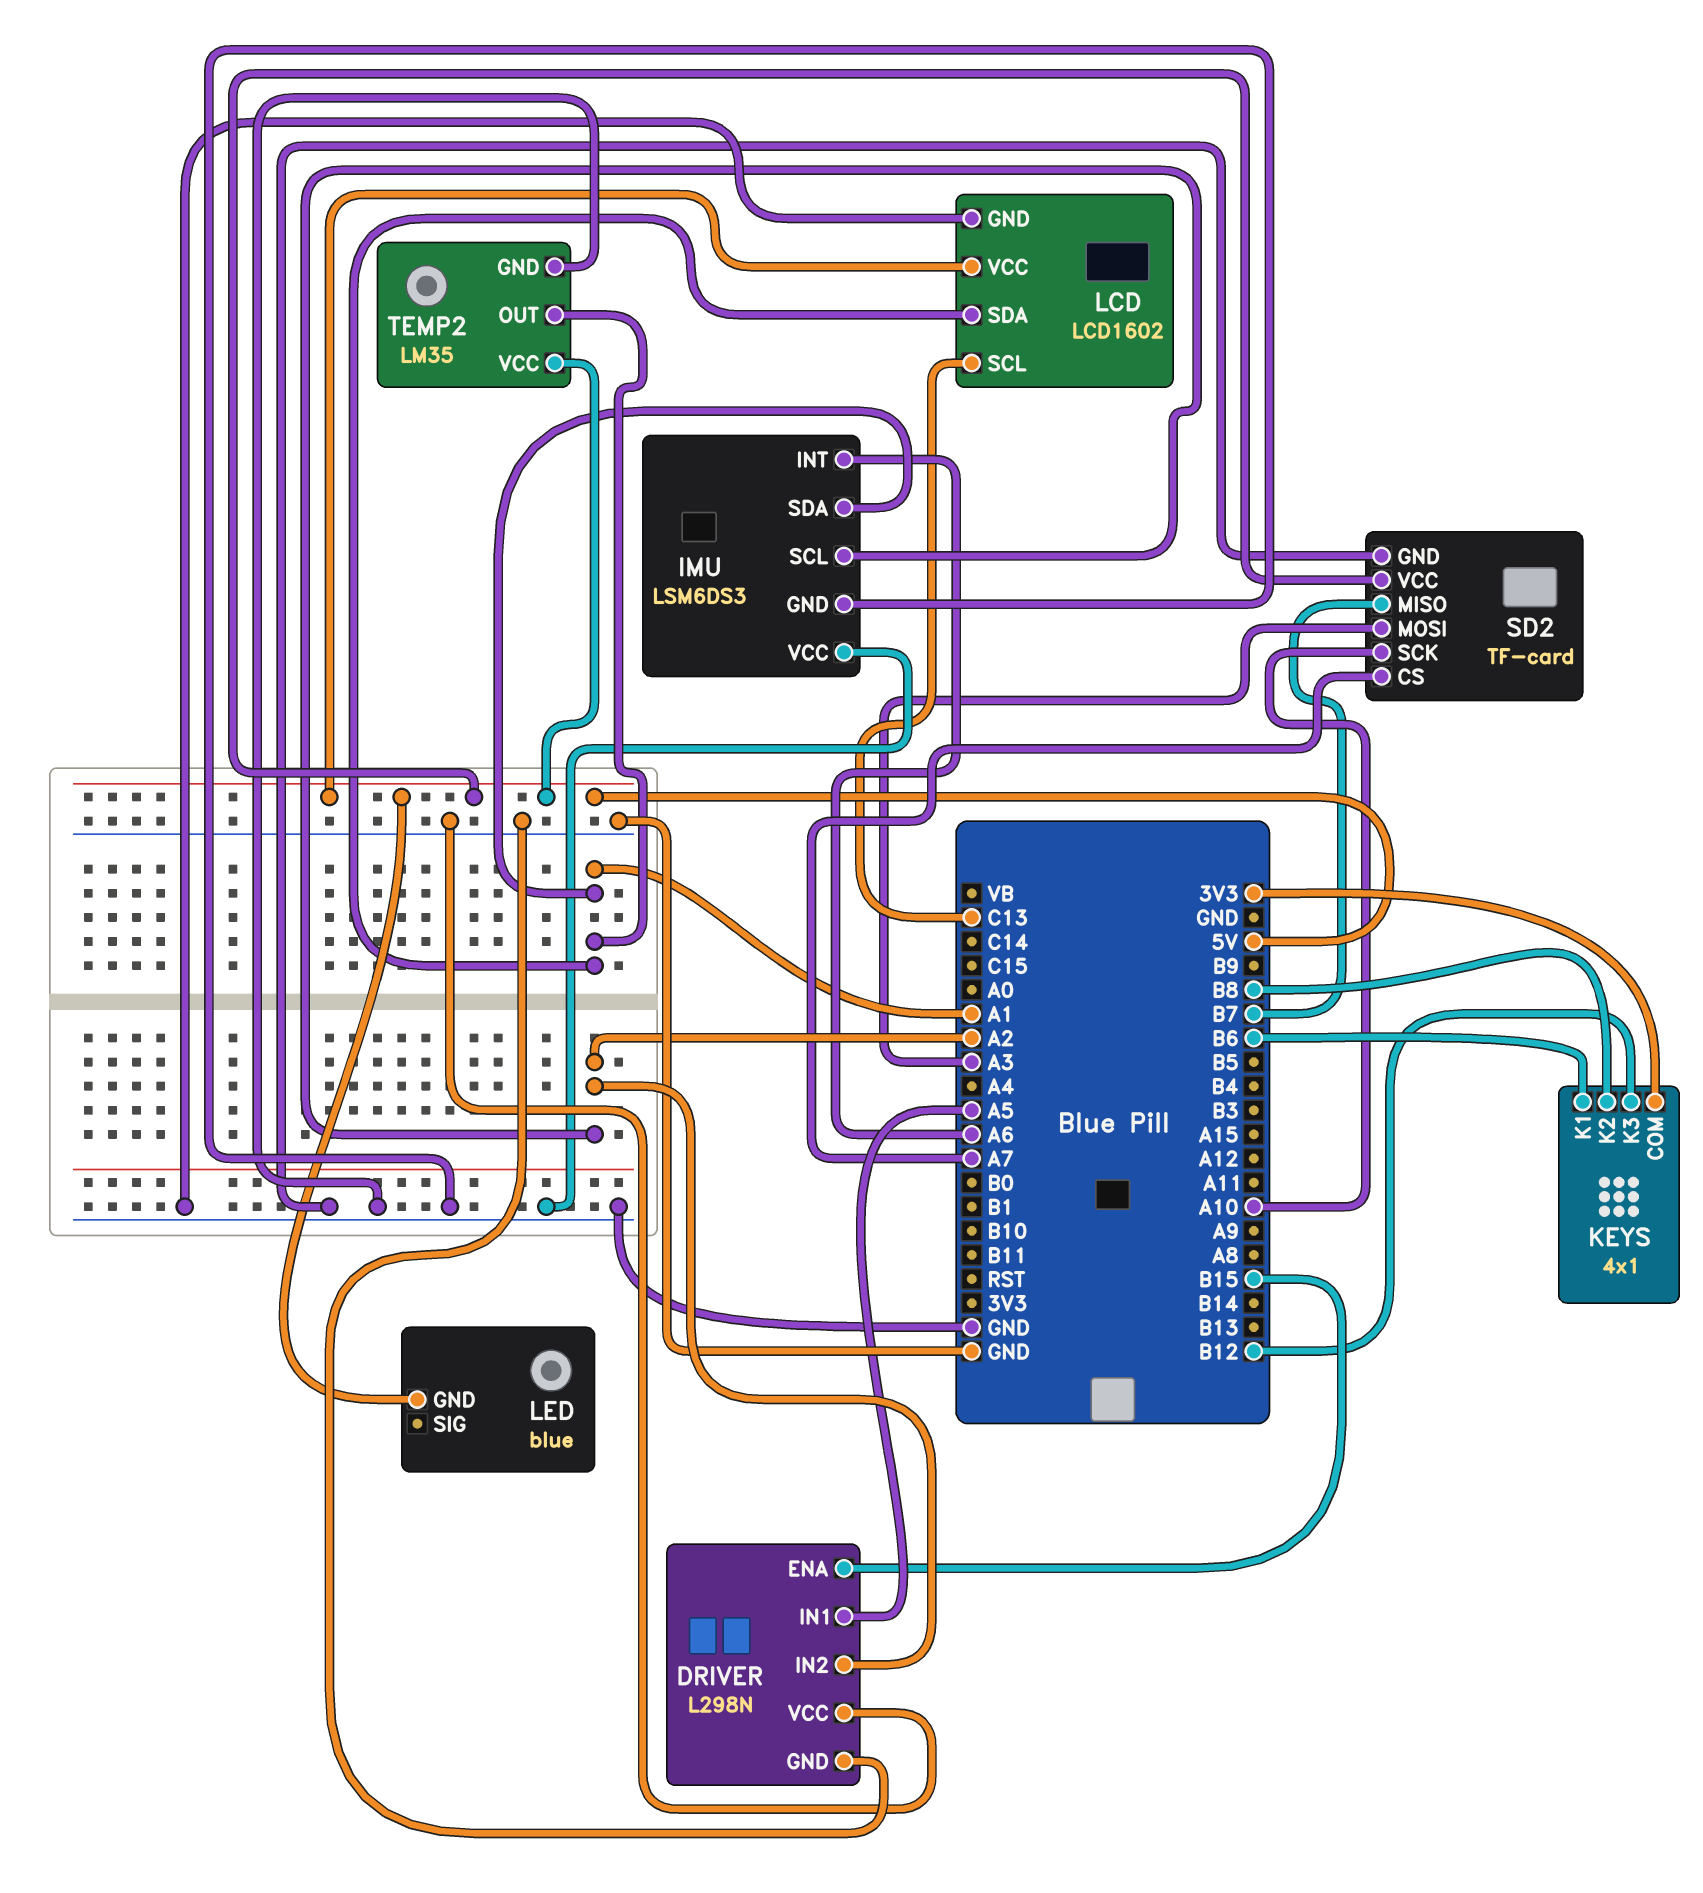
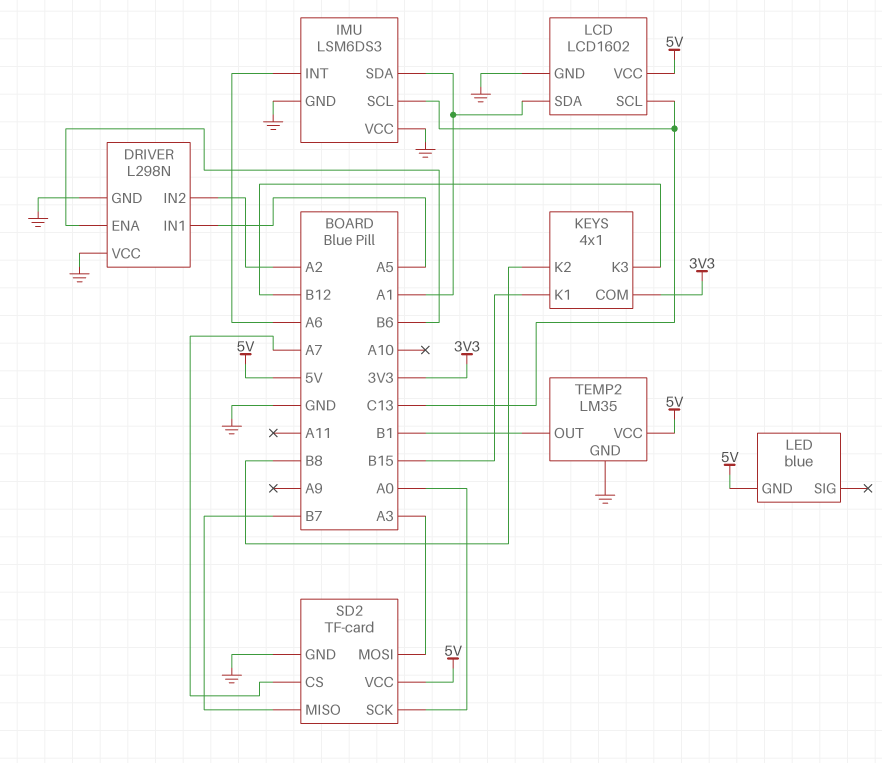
DRIVER pin ENA: B15 -> B6
IMU pin SCL: A2 -> C13
KEYS pin K1: B6 -> B15
SD2 pin SCK: A10 -> A0
TEMP2 pin OUT: A1 -> B1

